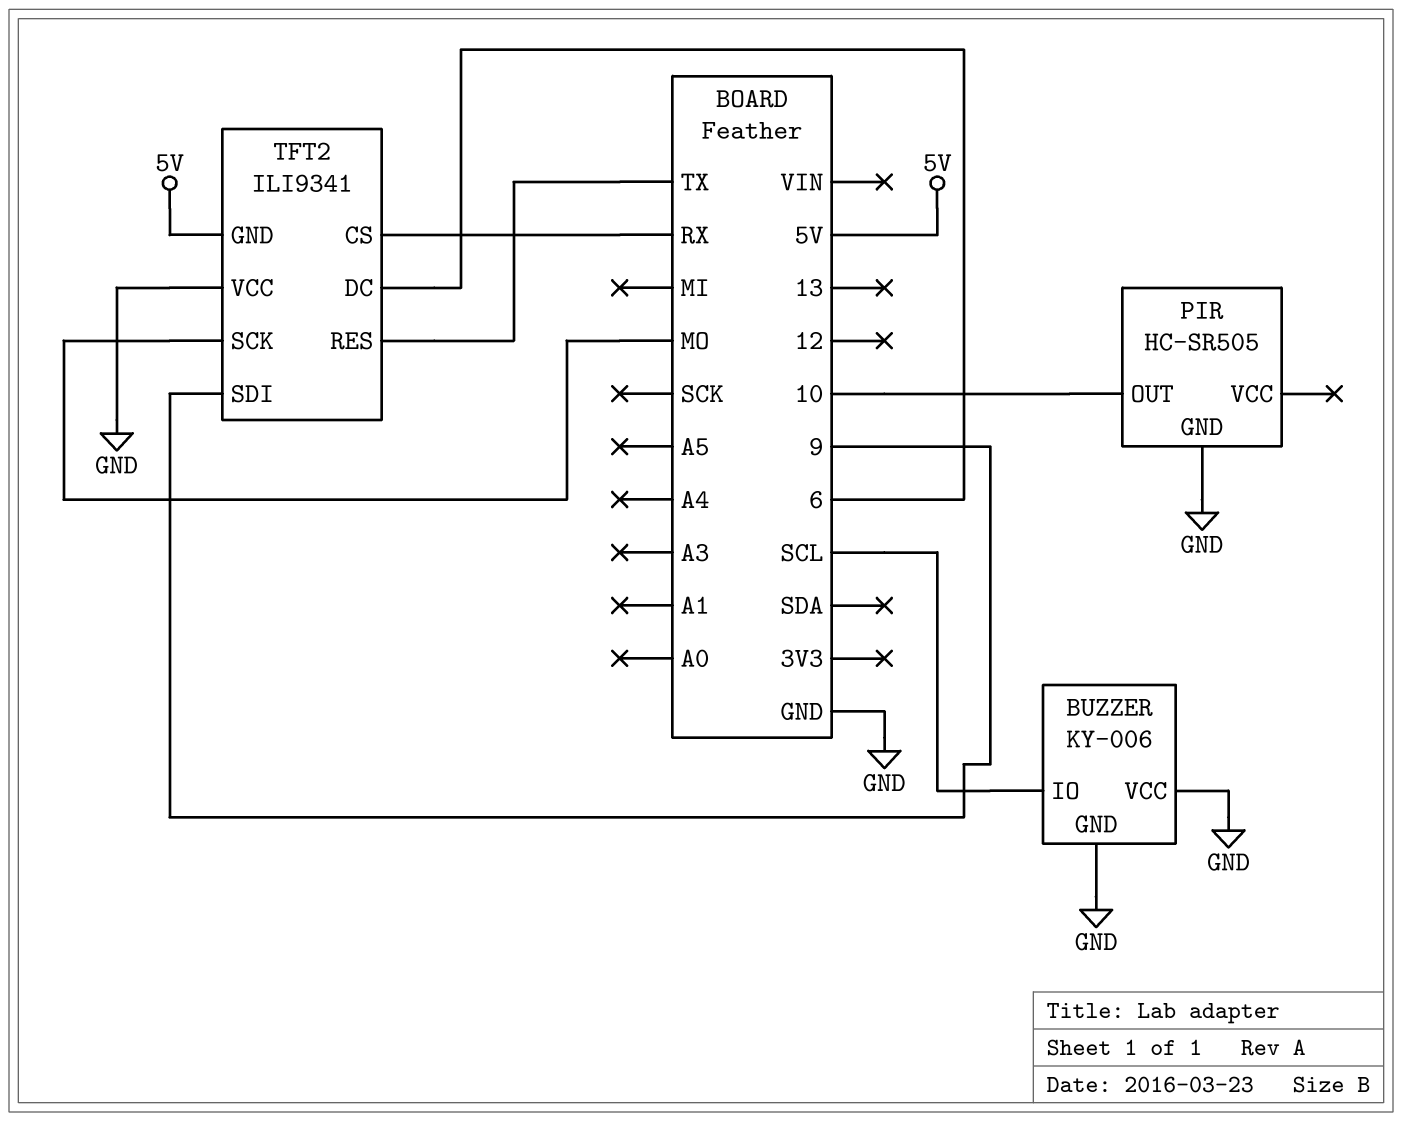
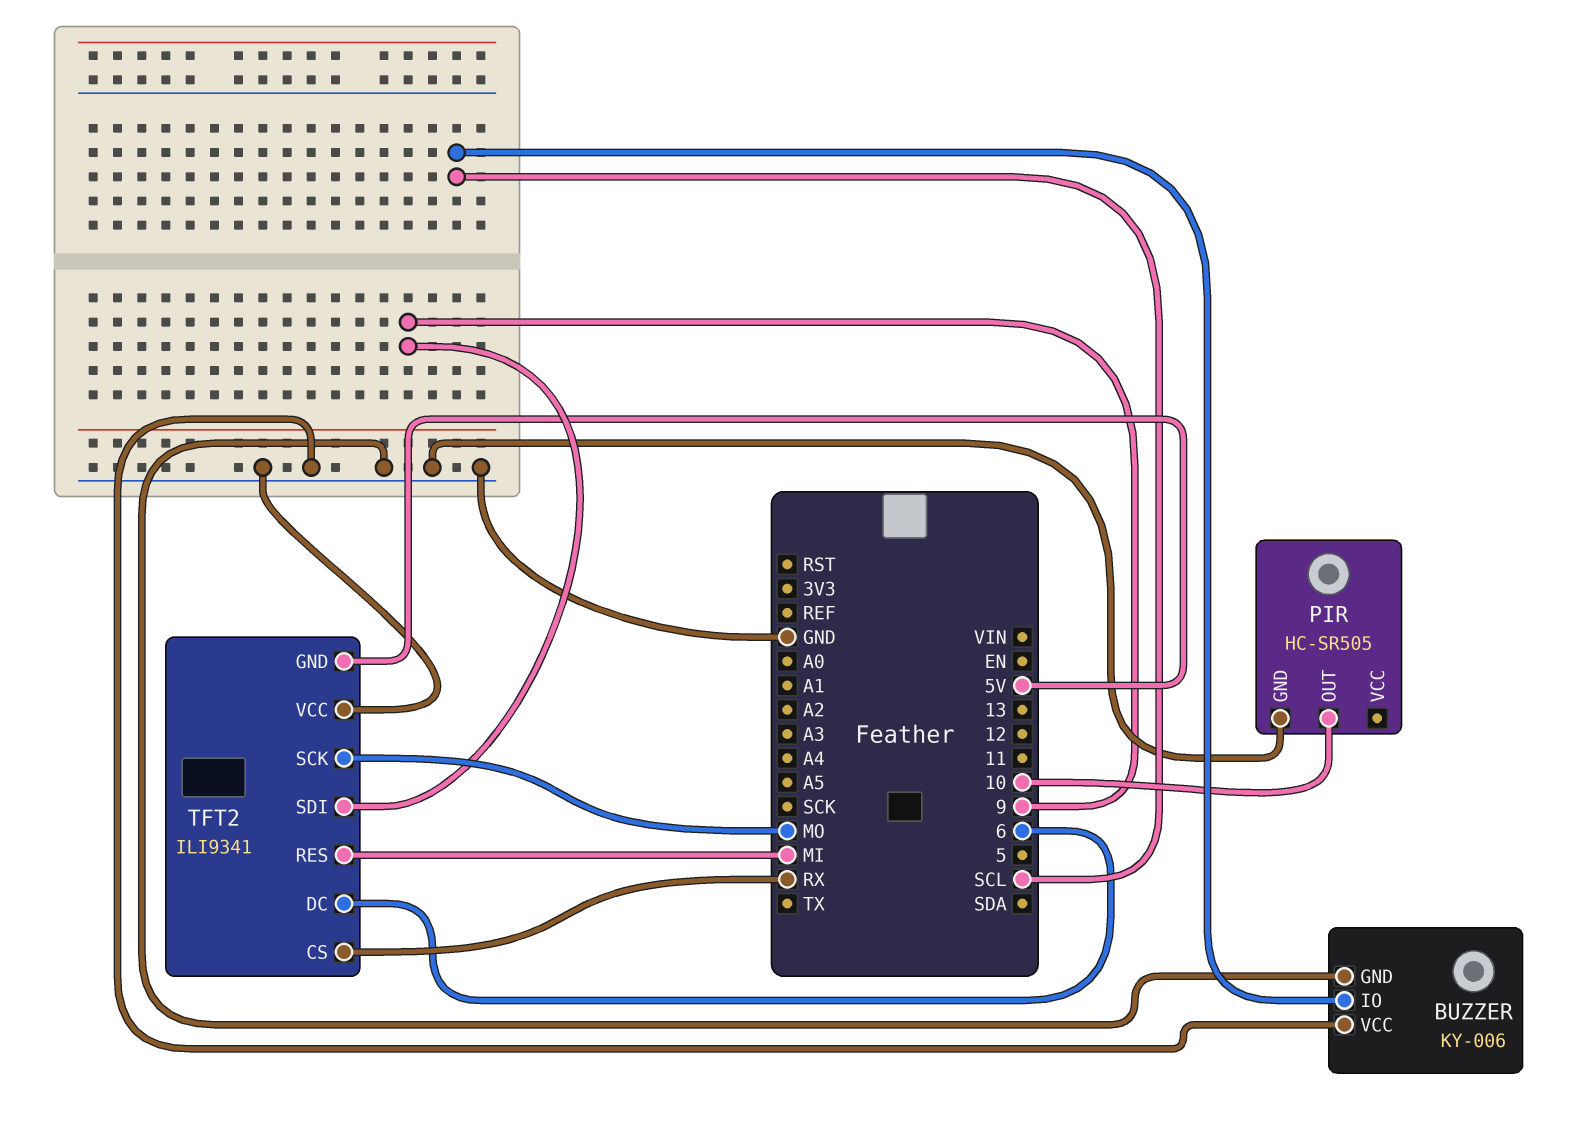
TFT2 pin RES: TX -> MI

